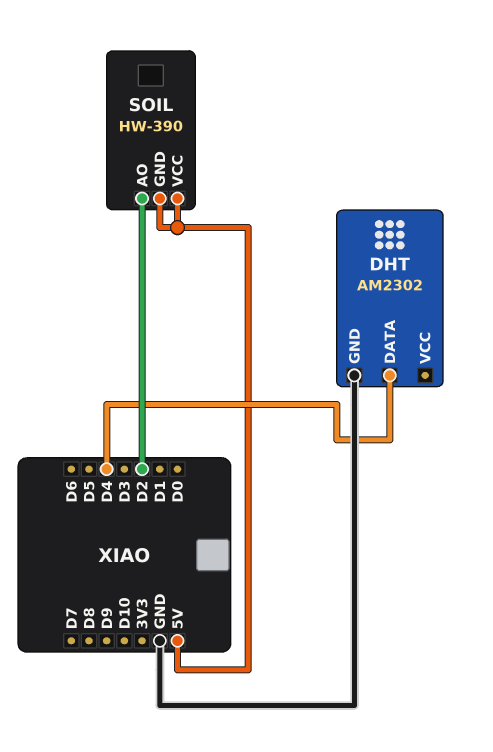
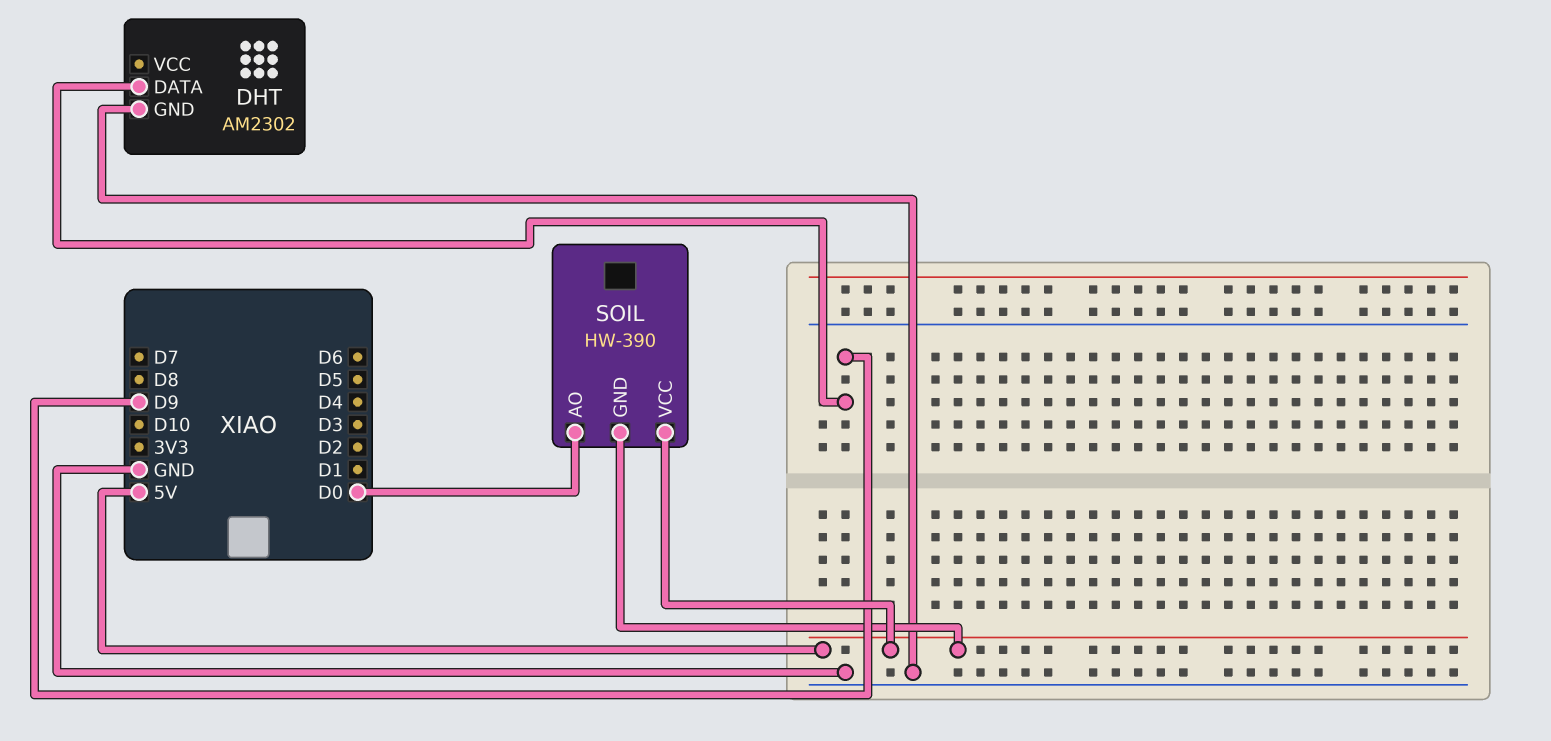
DHT pin DATA: D4 -> D9
SOIL pin AO: D2 -> D0

